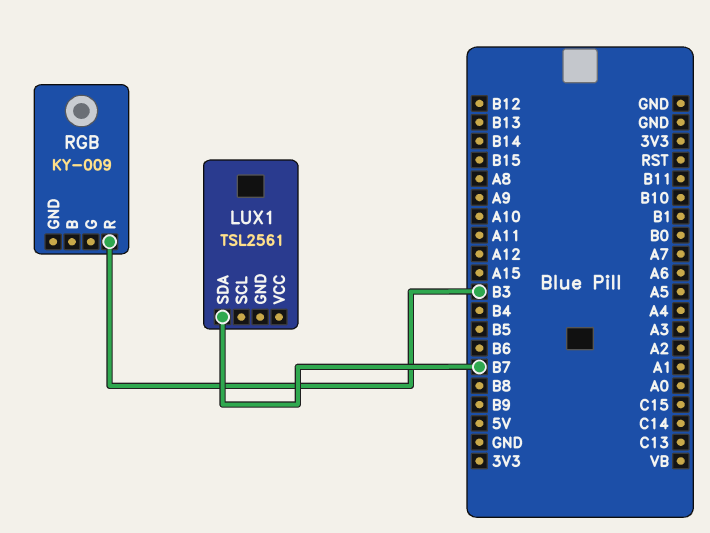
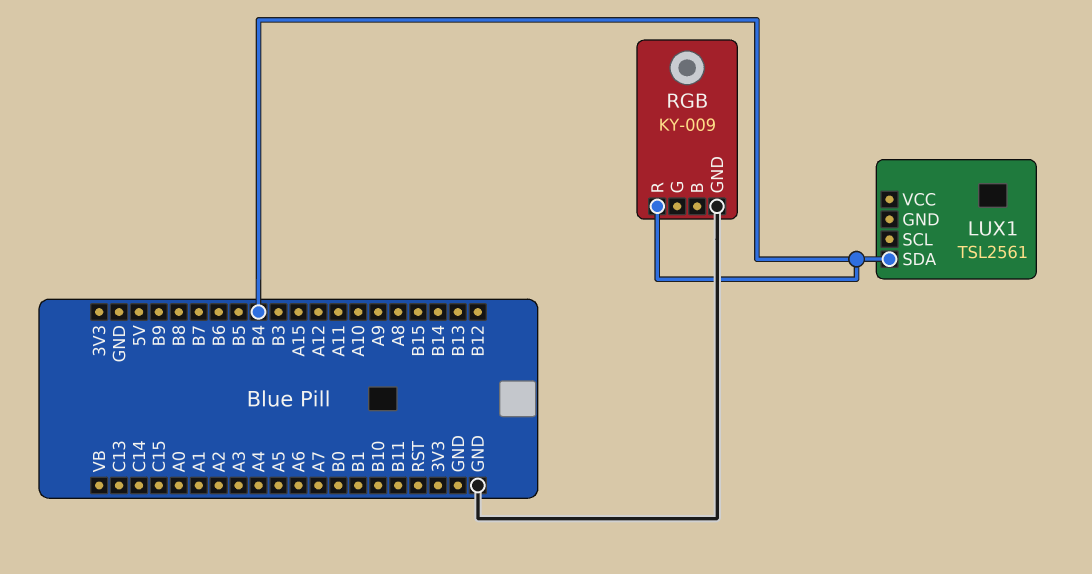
LUX1 pin SDA: B7 -> B4
RGB pin GND: none -> GND
RGB pin R: B3 -> B4

